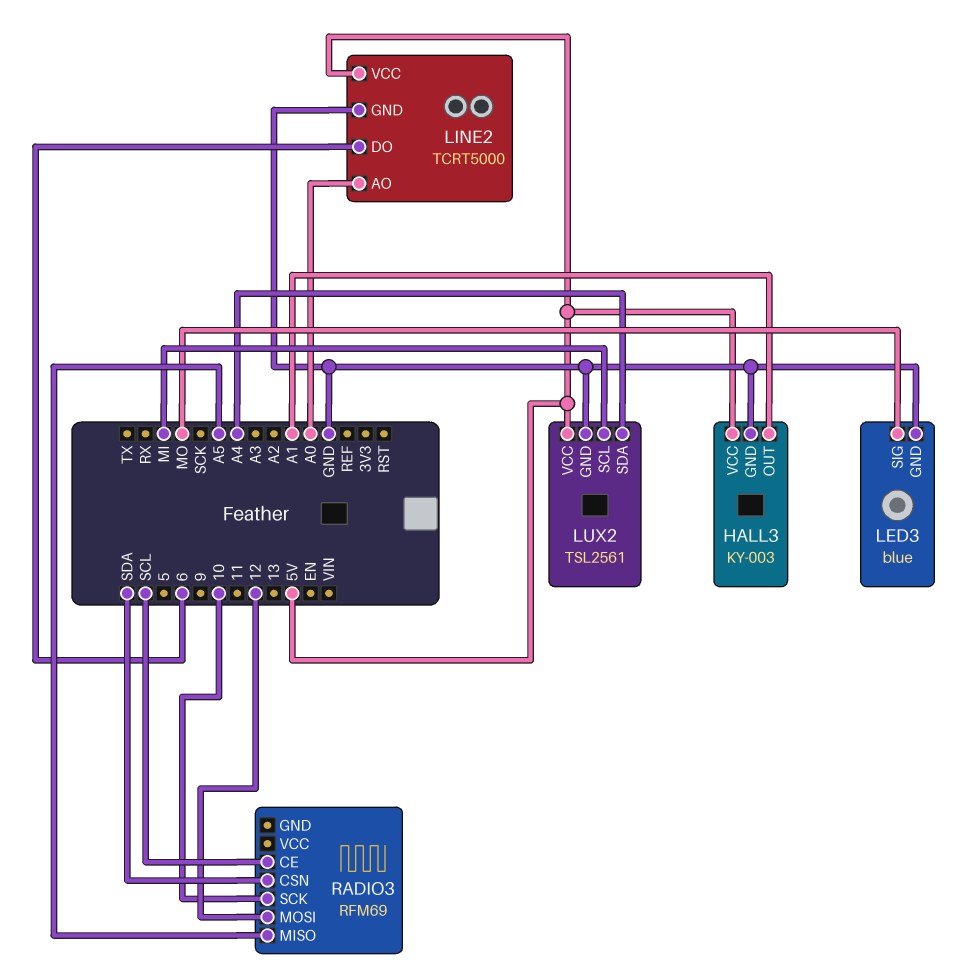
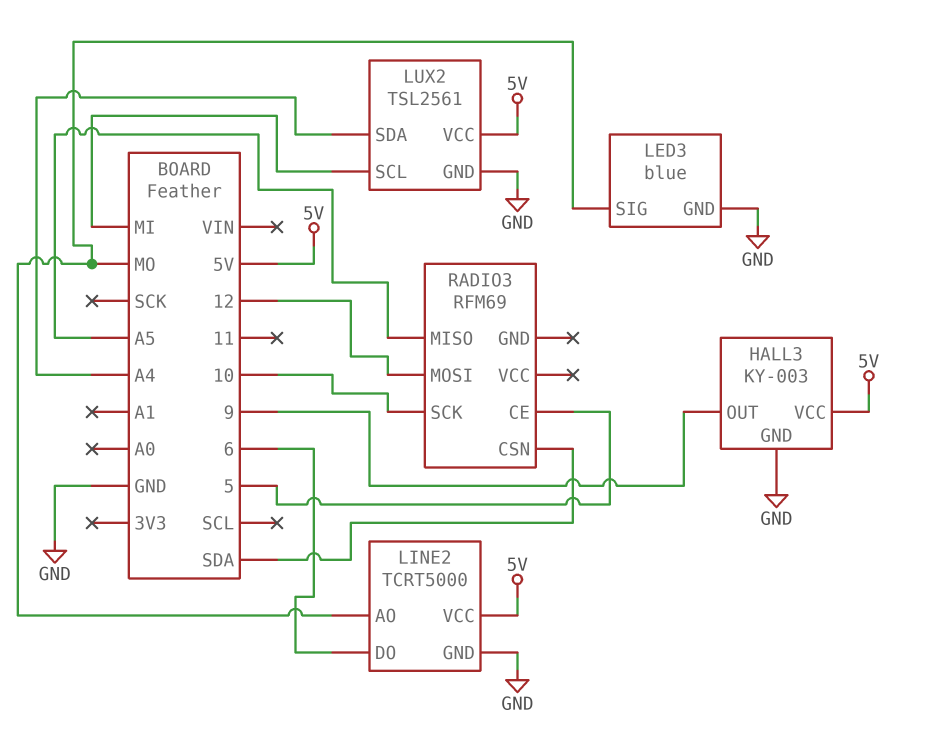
HALL3 pin OUT: A1 -> 9
LINE2 pin AO: A0 -> MO
RADIO3 pin CE: SCL -> 5

